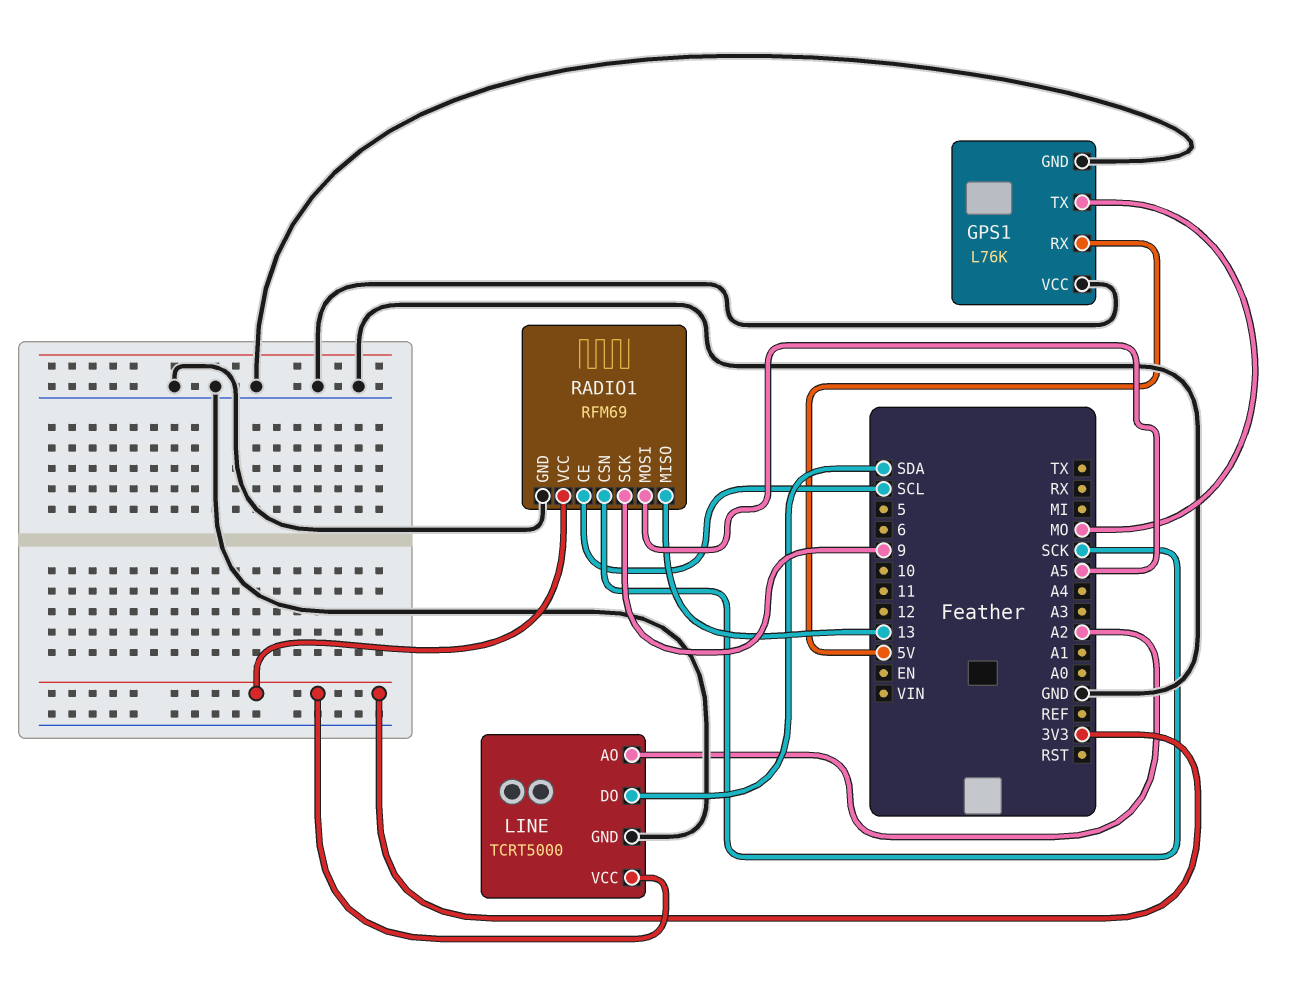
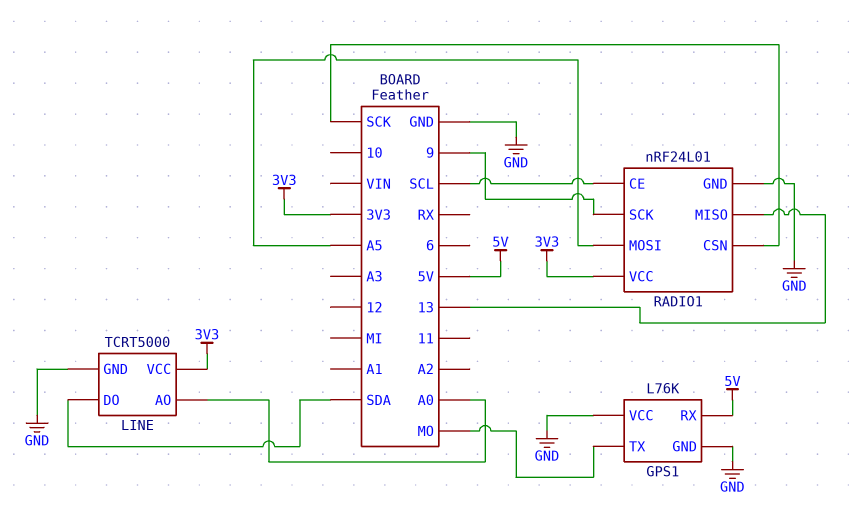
LINE pin AO: A2 -> A0
RADIO1: RFM69 -> nRF24L01

